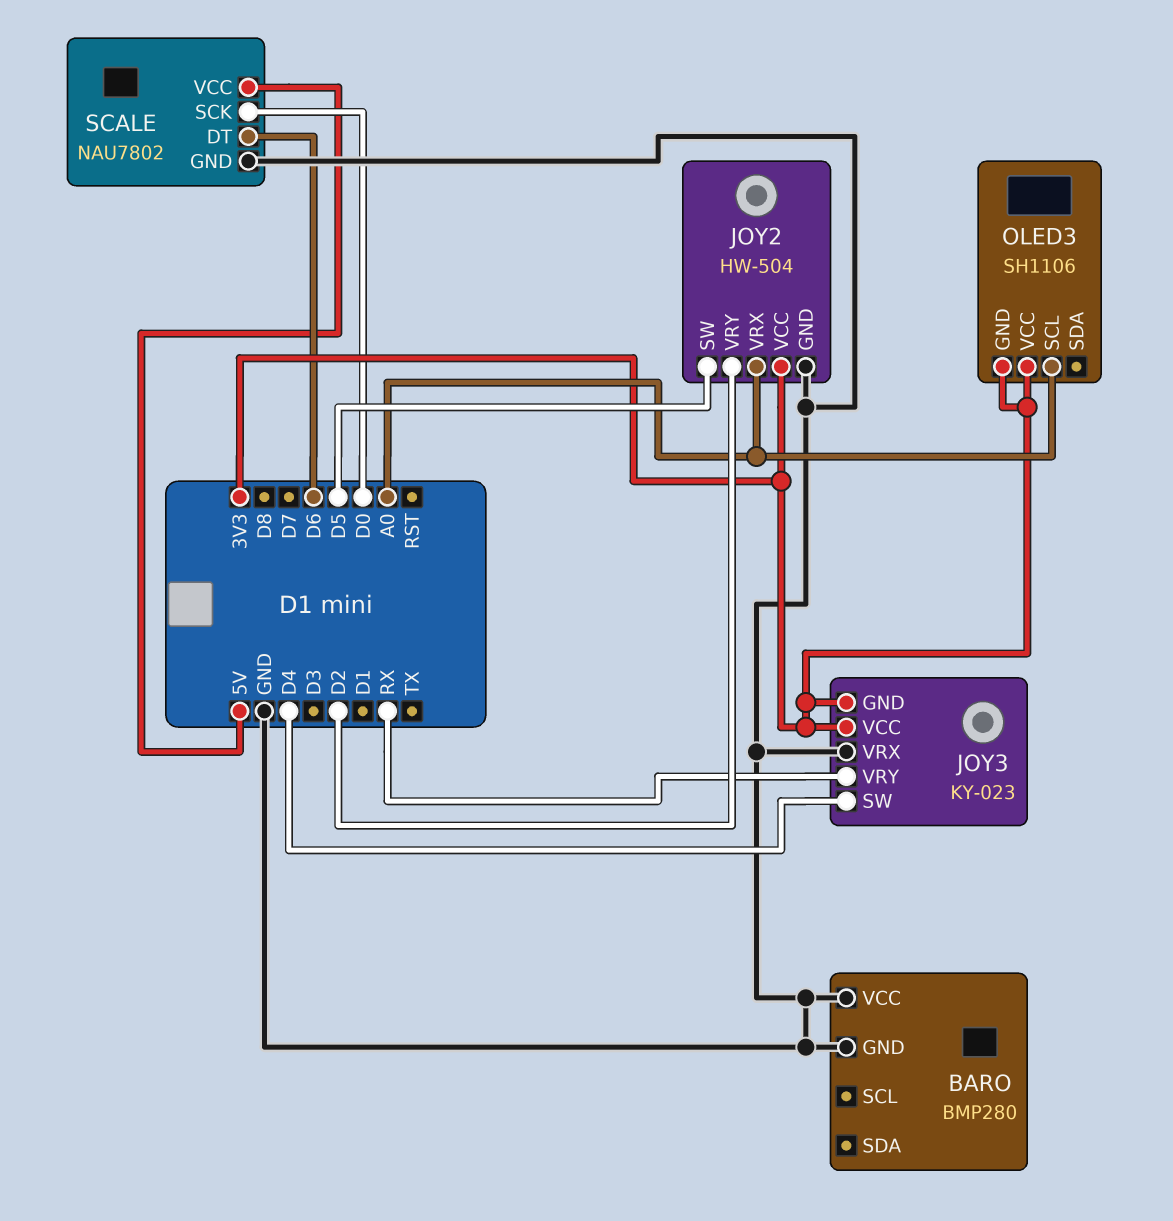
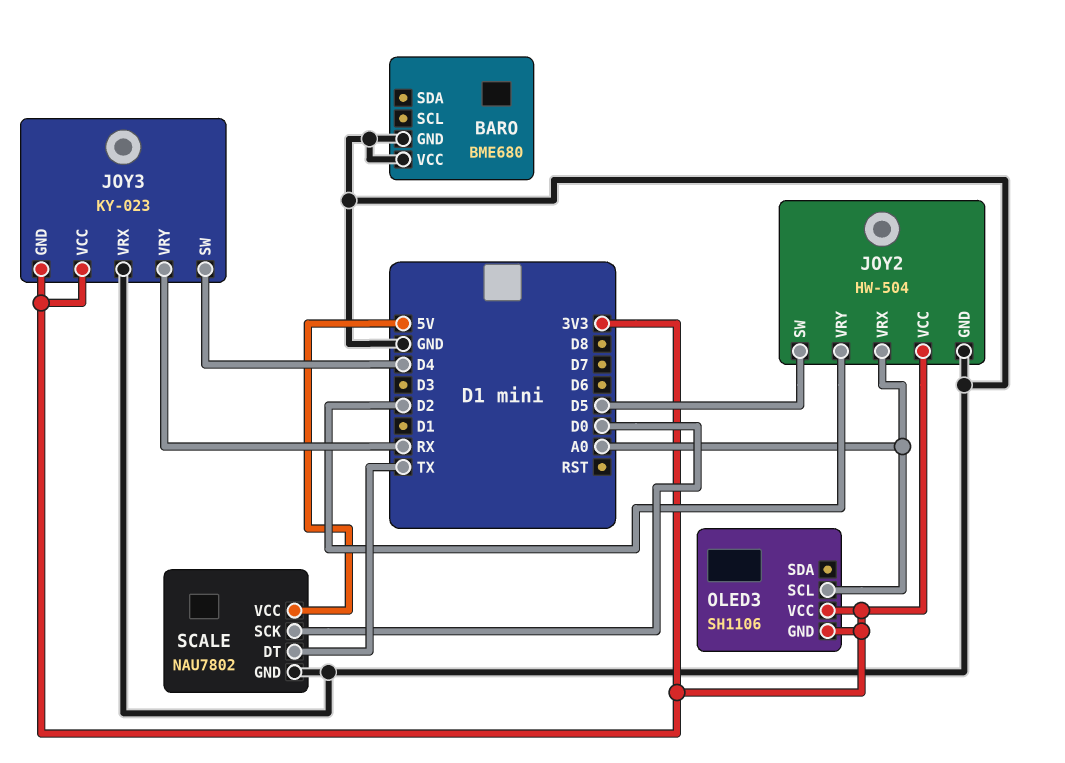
BARO: BMP280 -> BME680
SCALE pin DT: D6 -> TX

